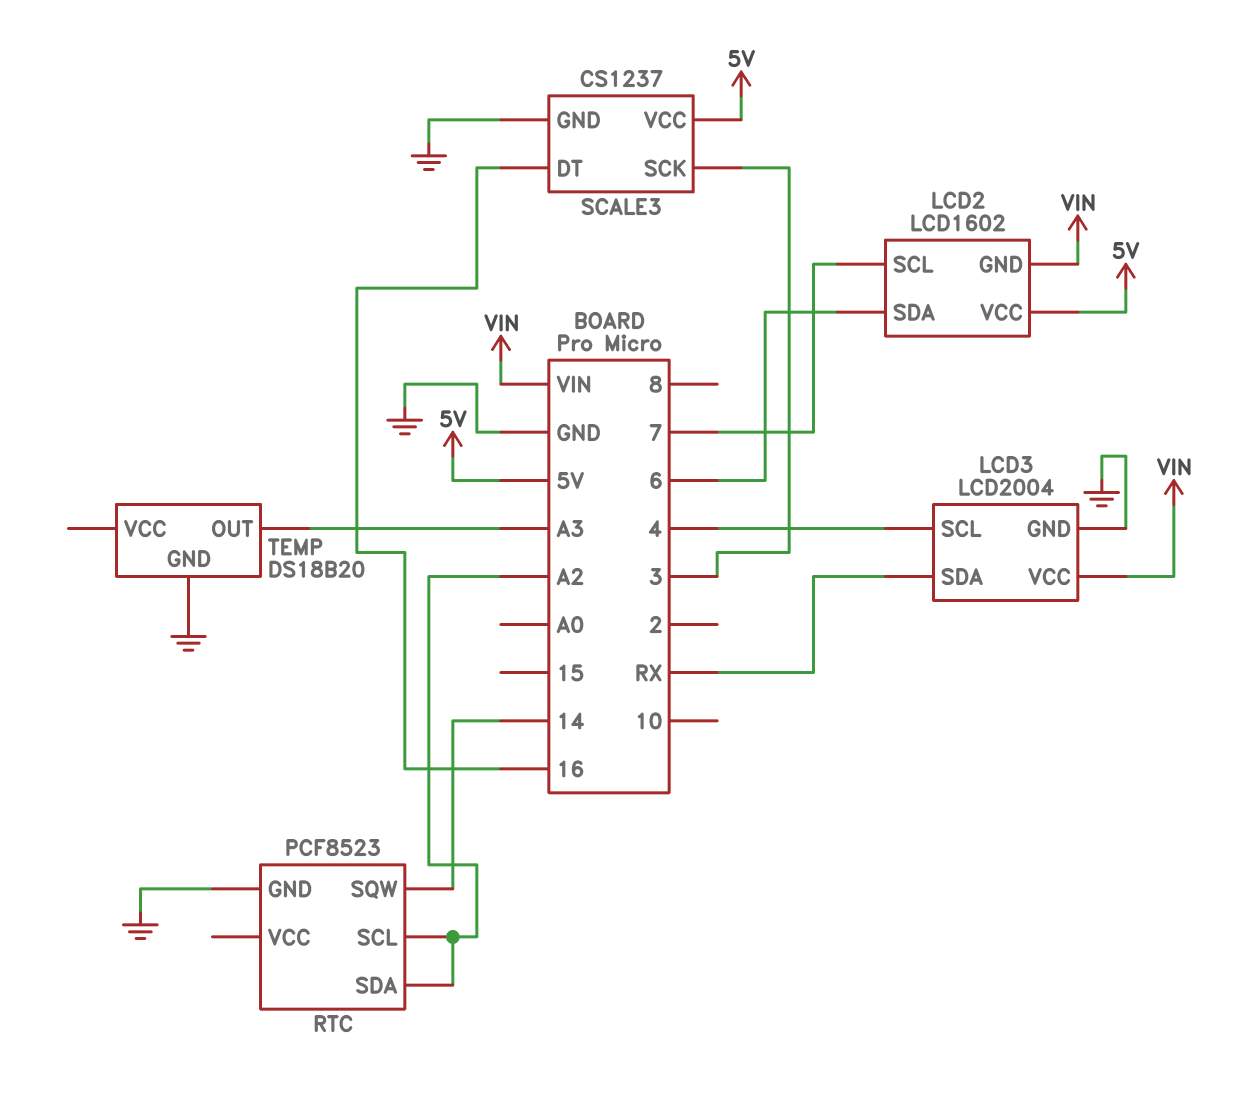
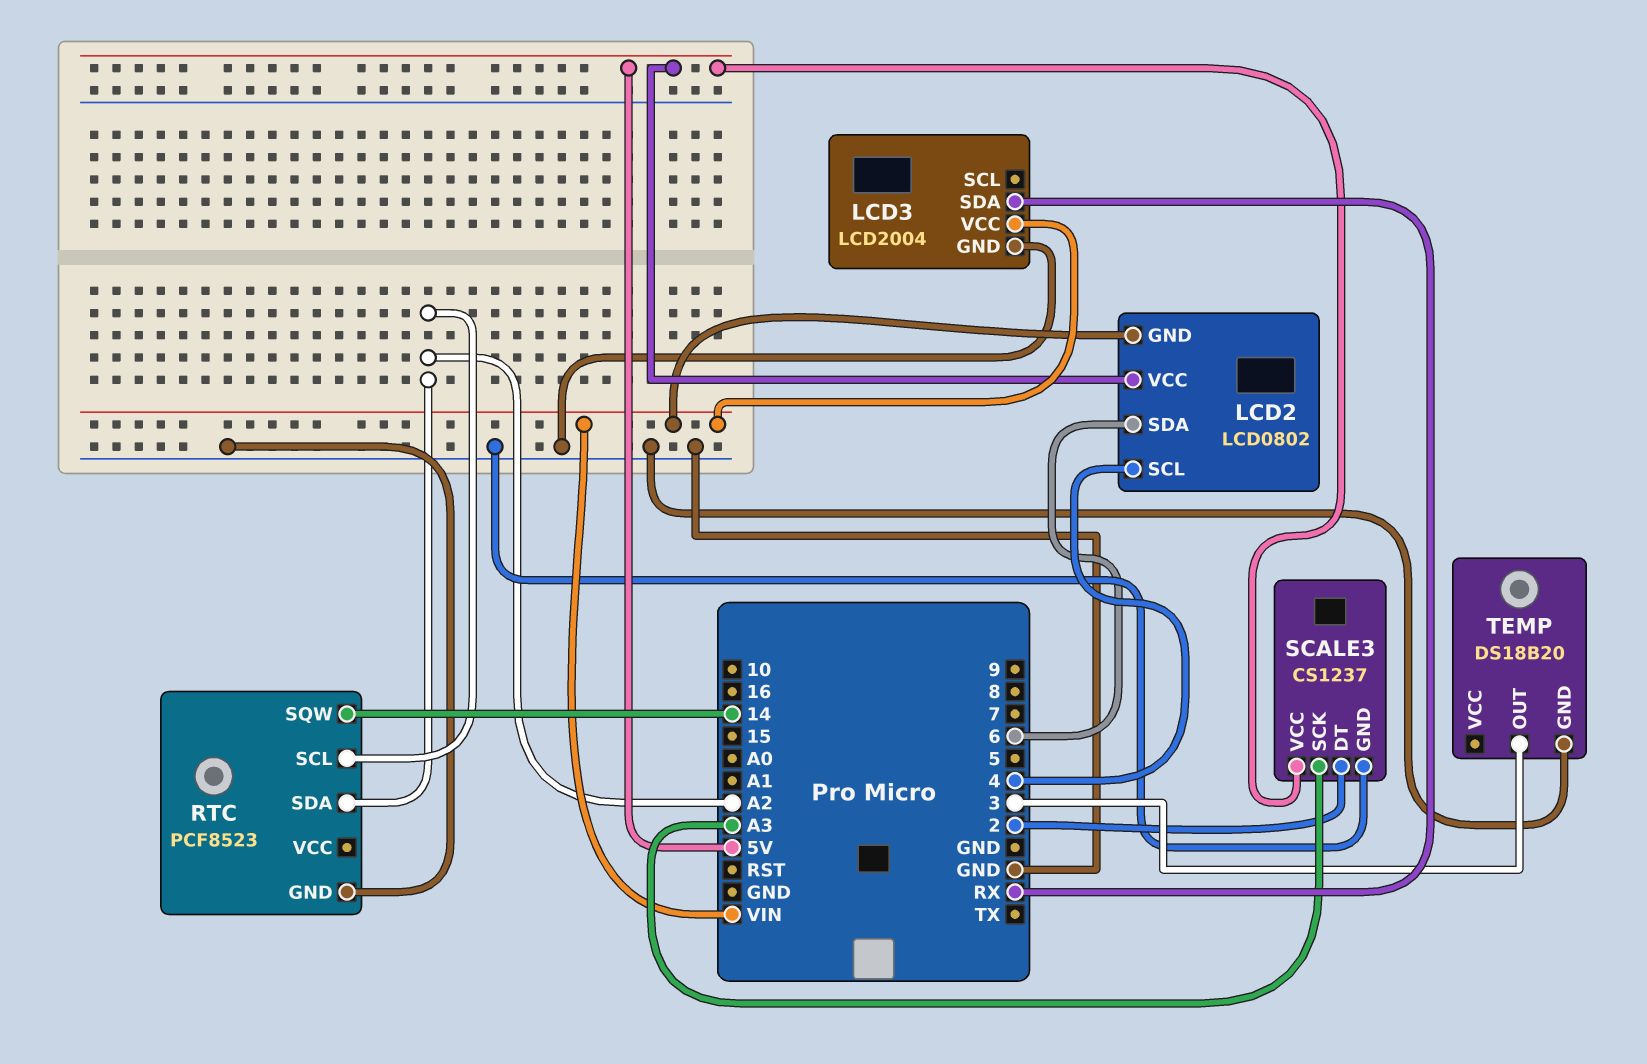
LCD2: LCD1602 -> LCD0802
LCD2 pin SCL: 7 -> 4
LCD3 pin SCL: 4 -> none
SCALE3 pin DT: 16 -> 2
SCALE3 pin SCK: 3 -> A3
TEMP pin OUT: A3 -> 3

